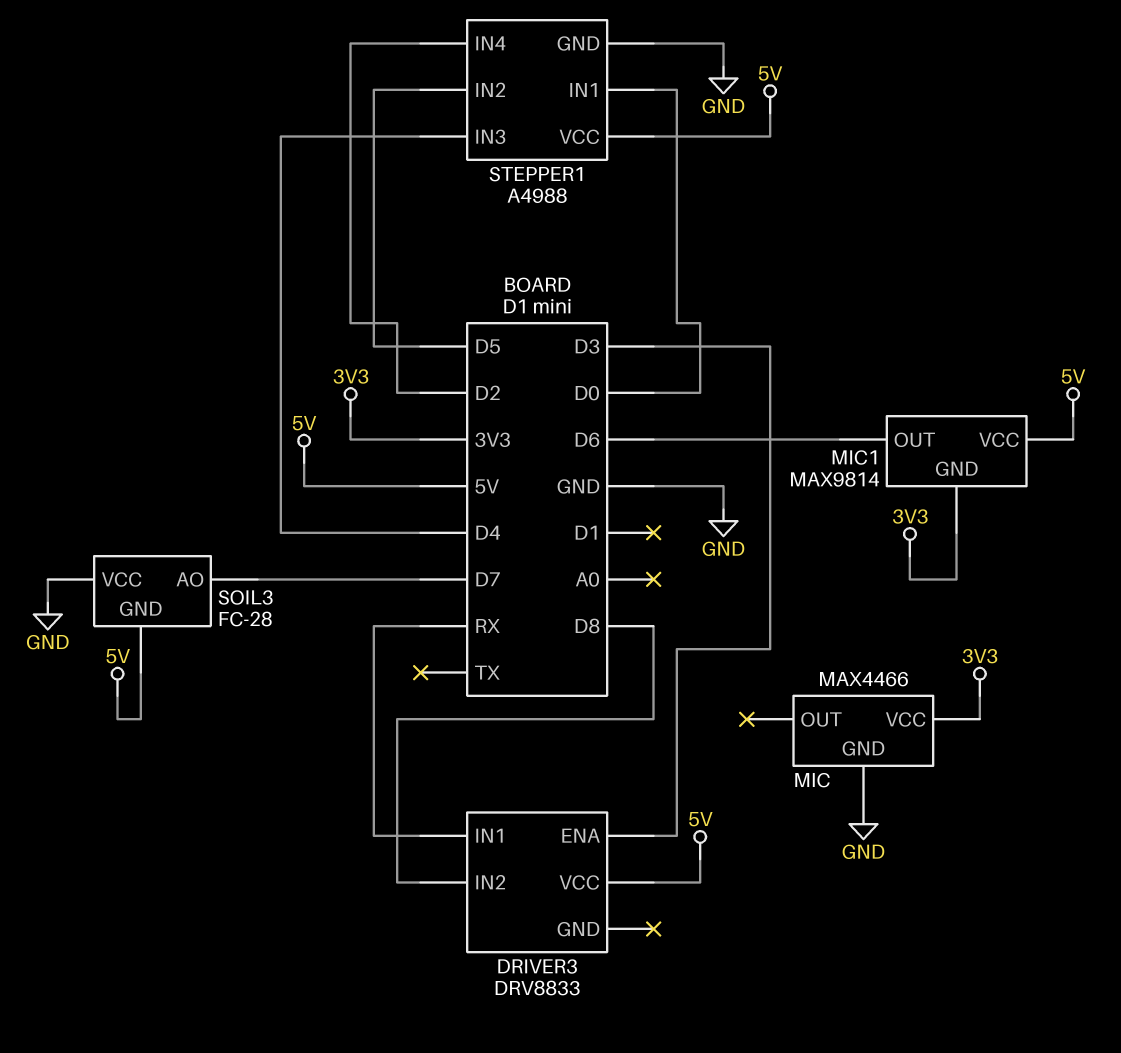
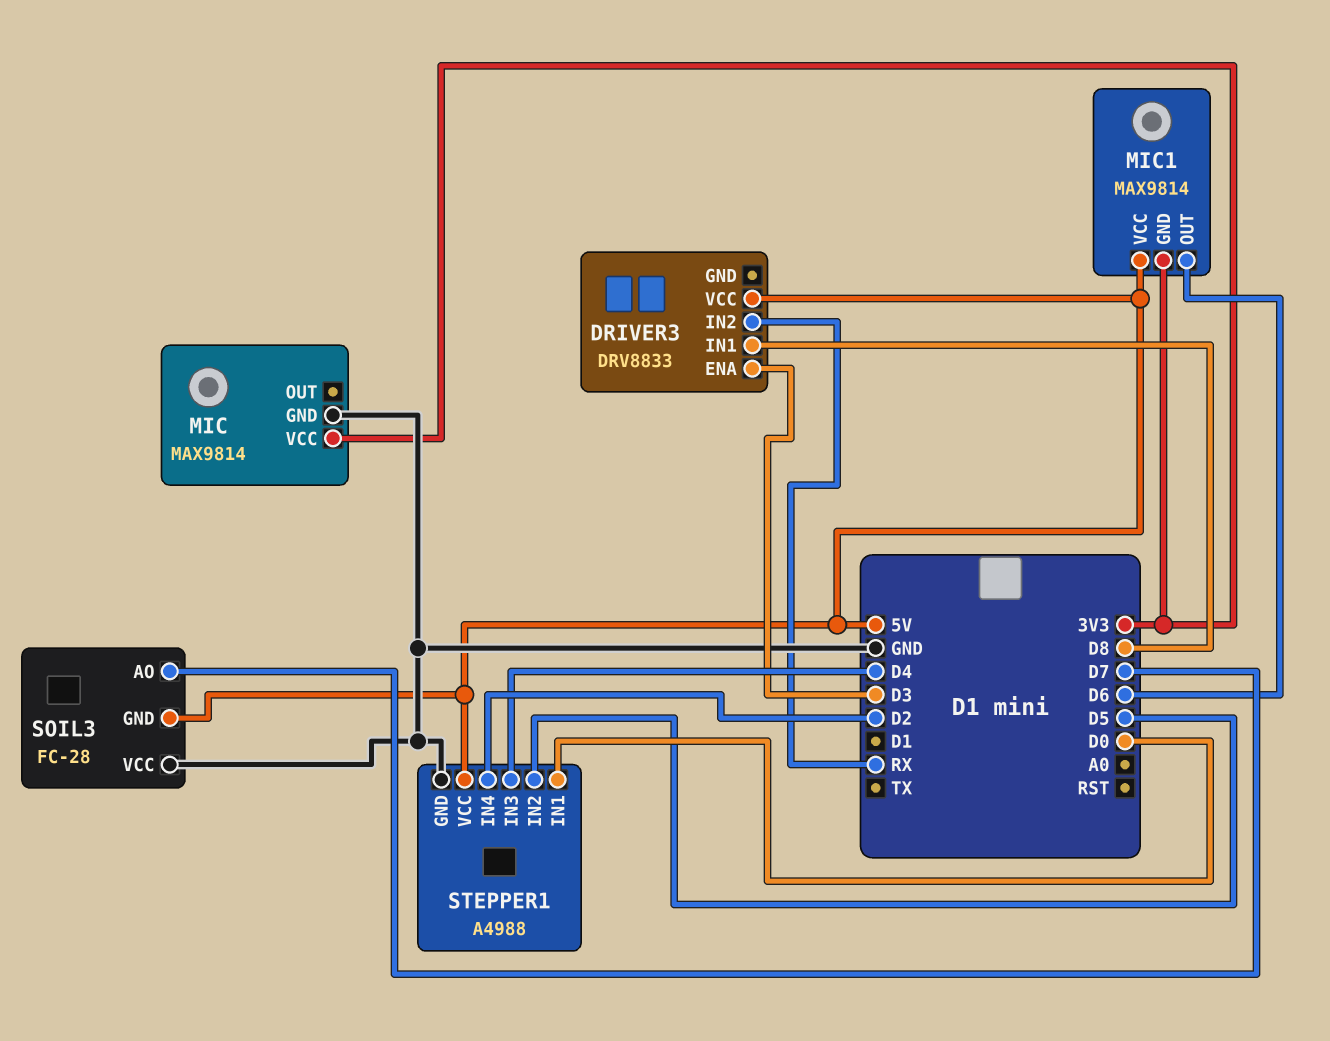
DRIVER3 pin IN1: RX -> D8
DRIVER3 pin IN2: D8 -> RX
MIC: MAX4466 -> MAX9814

